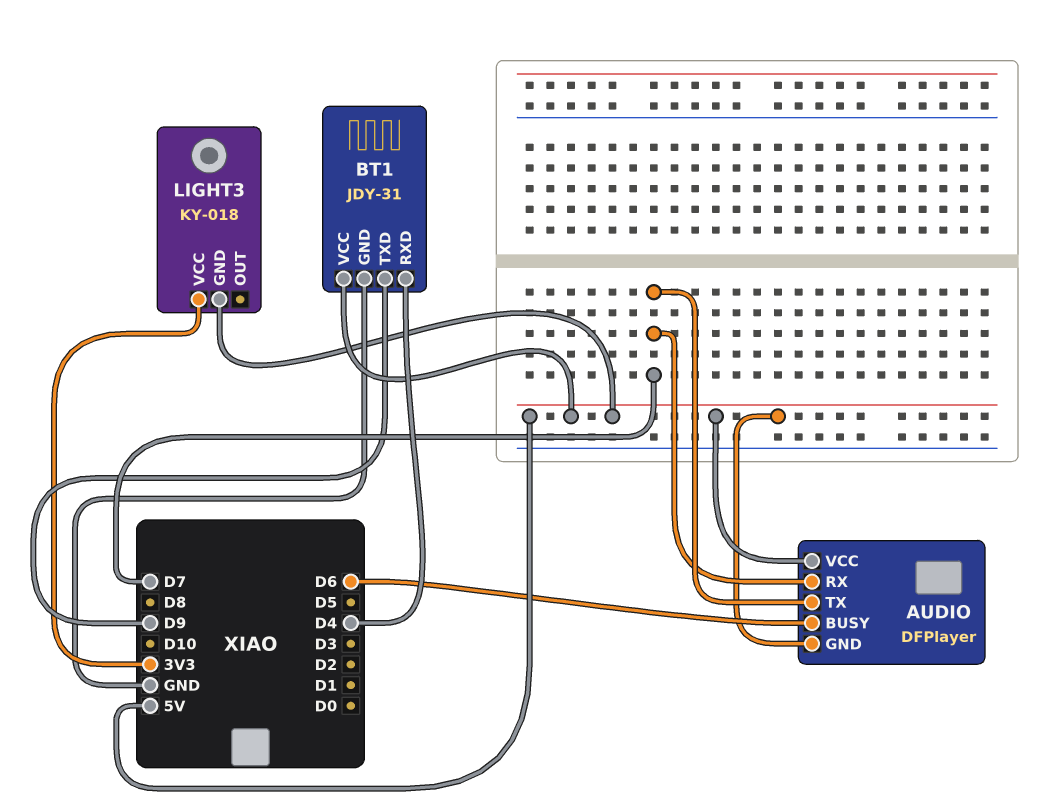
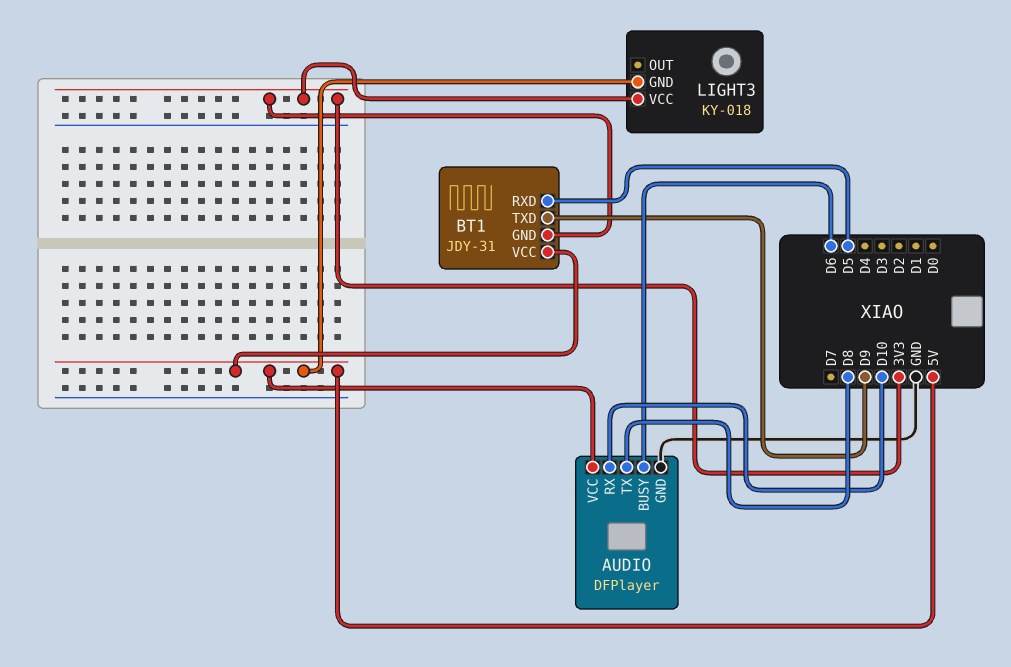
AUDIO pin GND: 5V -> GND
AUDIO pin RX: D7 -> D10
AUDIO pin TX: D7 -> D8
BT1 pin GND: GND -> 3V3
BT1 pin RXD: D4 -> D5

